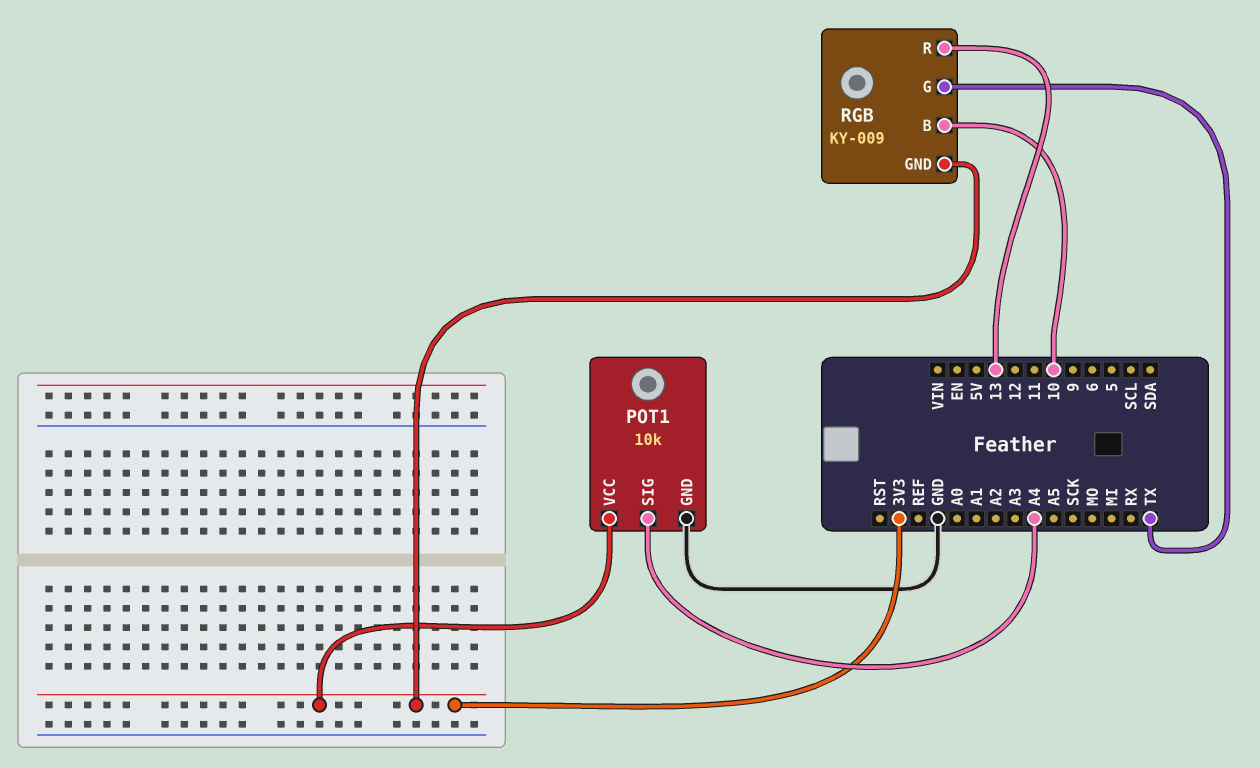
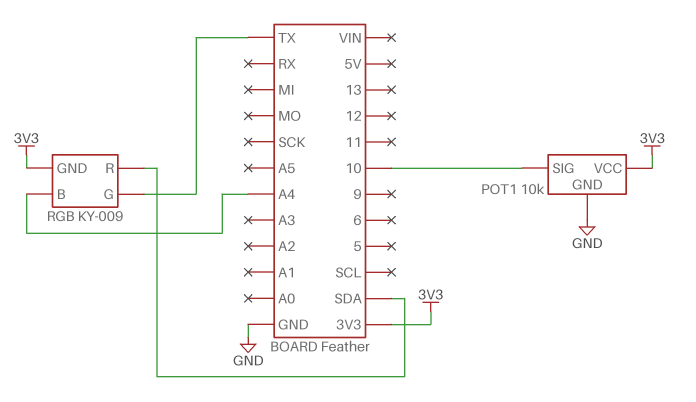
POT1 pin SIG: A4 -> 10
RGB pin B: 10 -> A4
RGB pin R: 13 -> SDA

